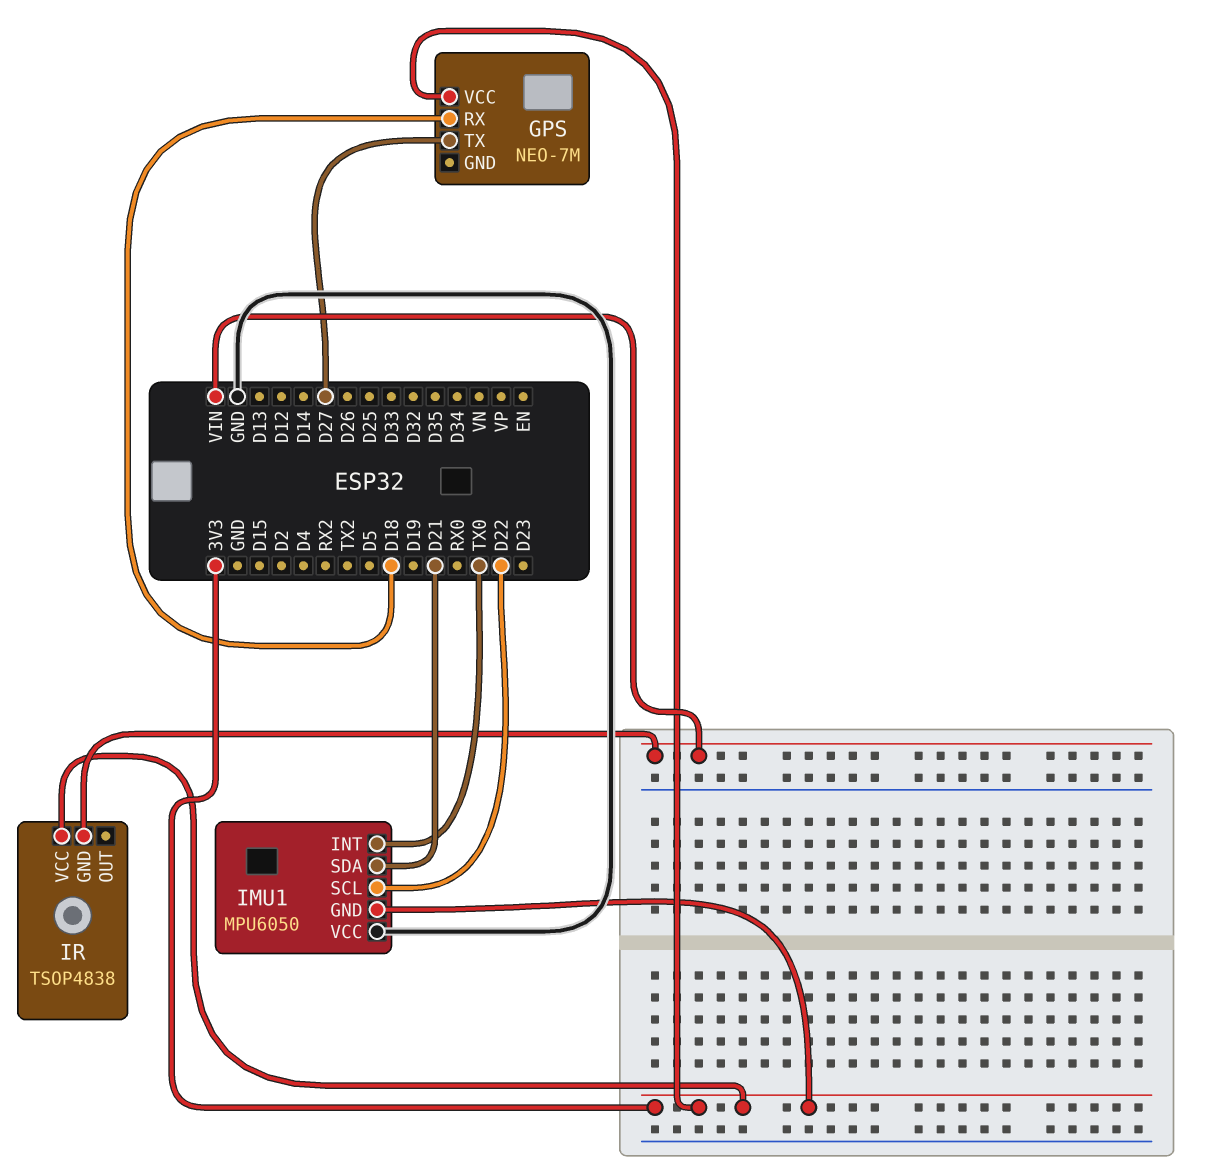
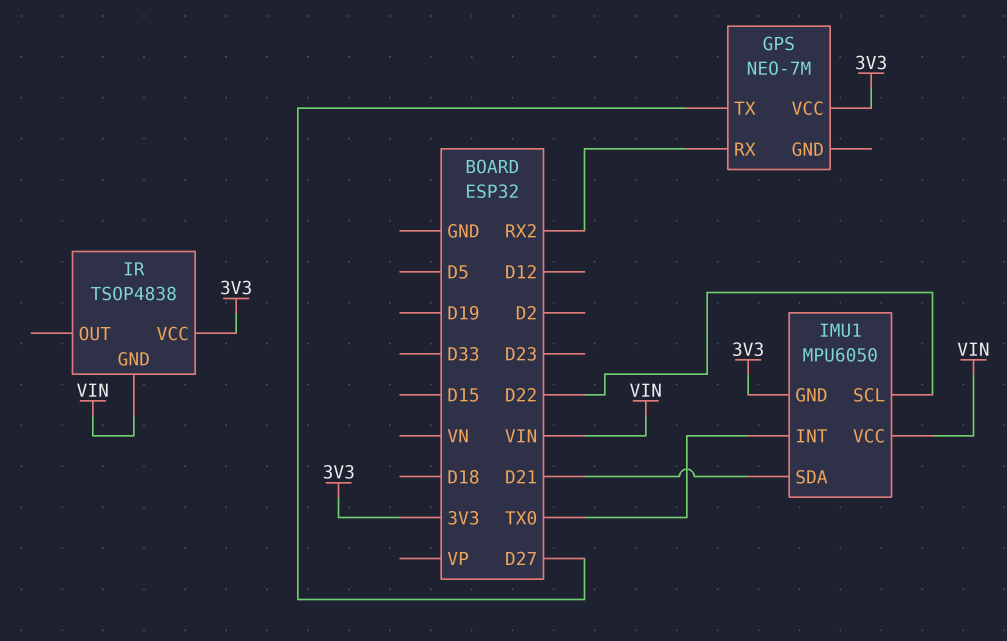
GPS pin RX: D18 -> RX2
IMU1 pin VCC: GND -> VIN

